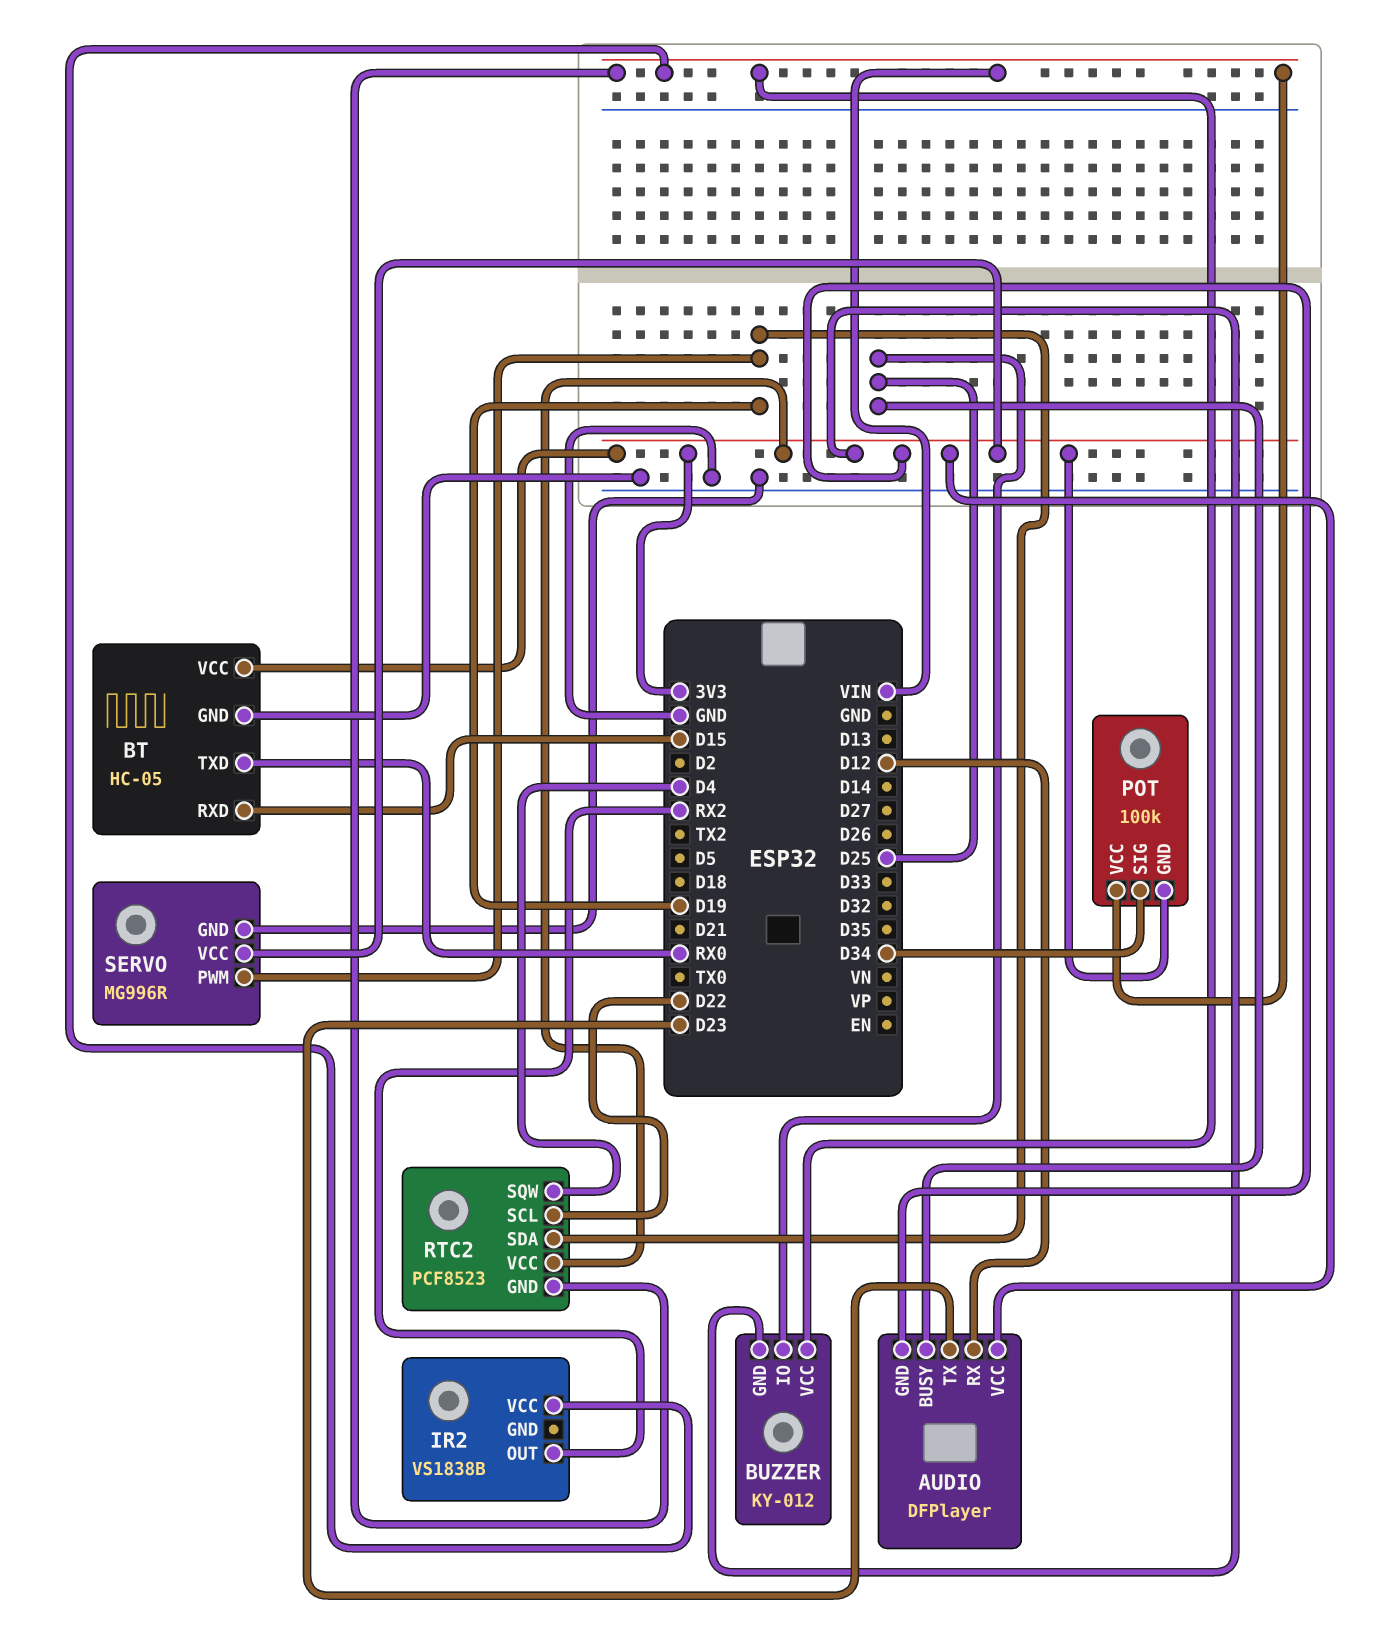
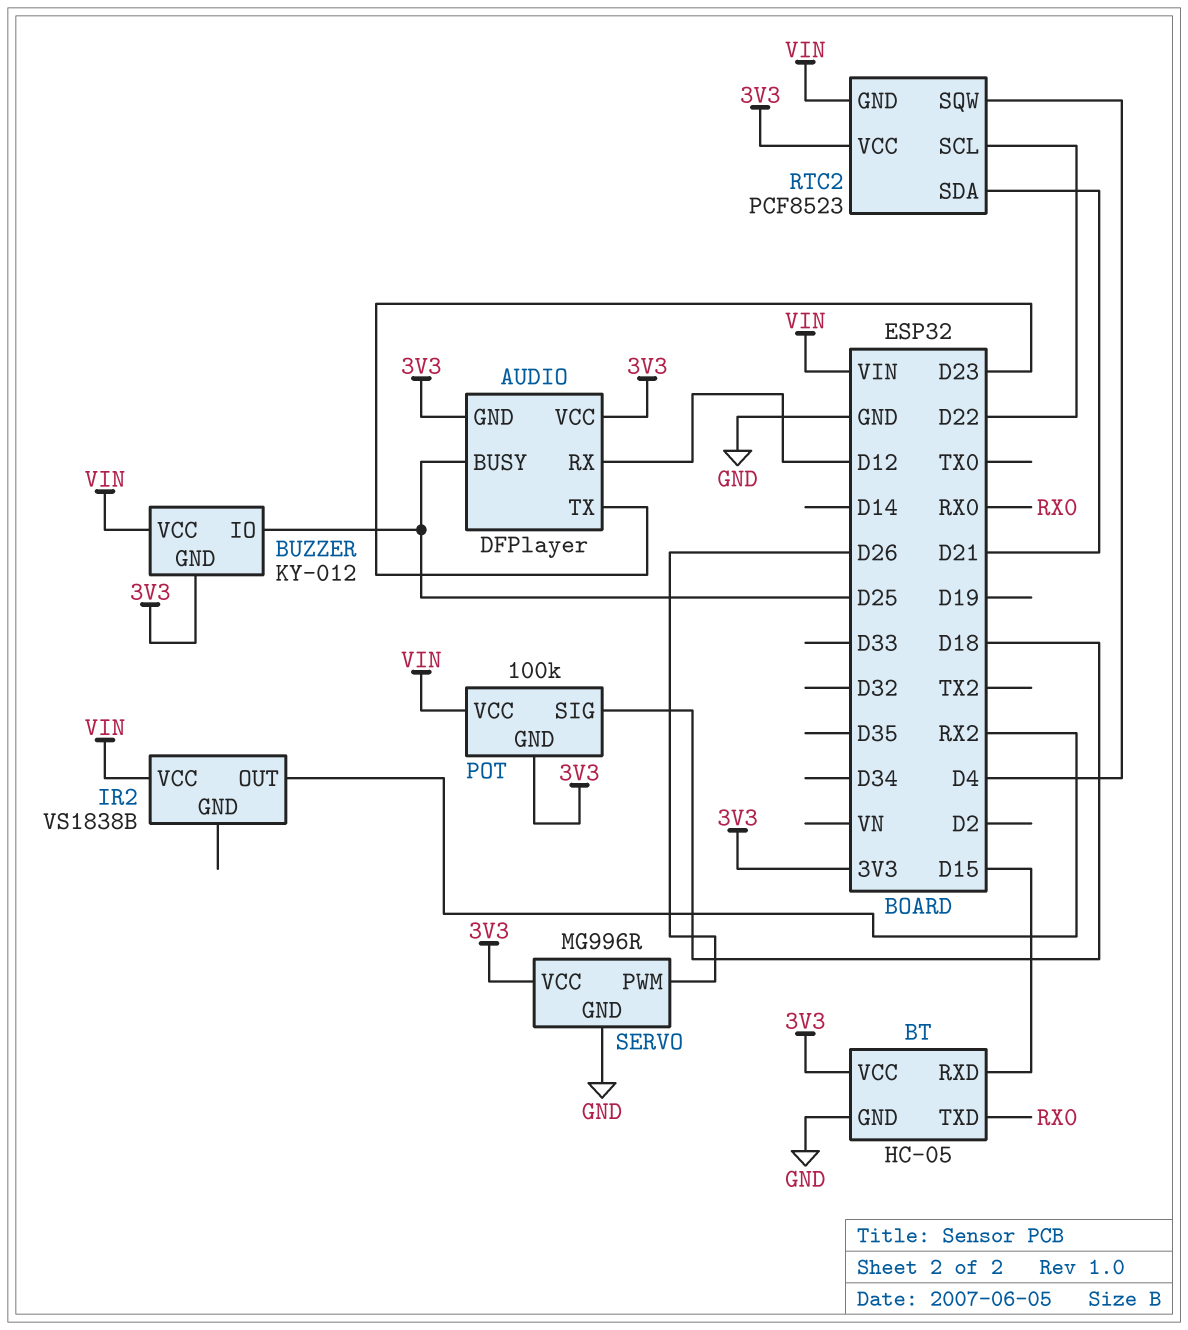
POT pin SIG: D34 -> D18
RTC2 pin SDA: D19 -> D21
SERVO pin PWM: D19 -> D26

